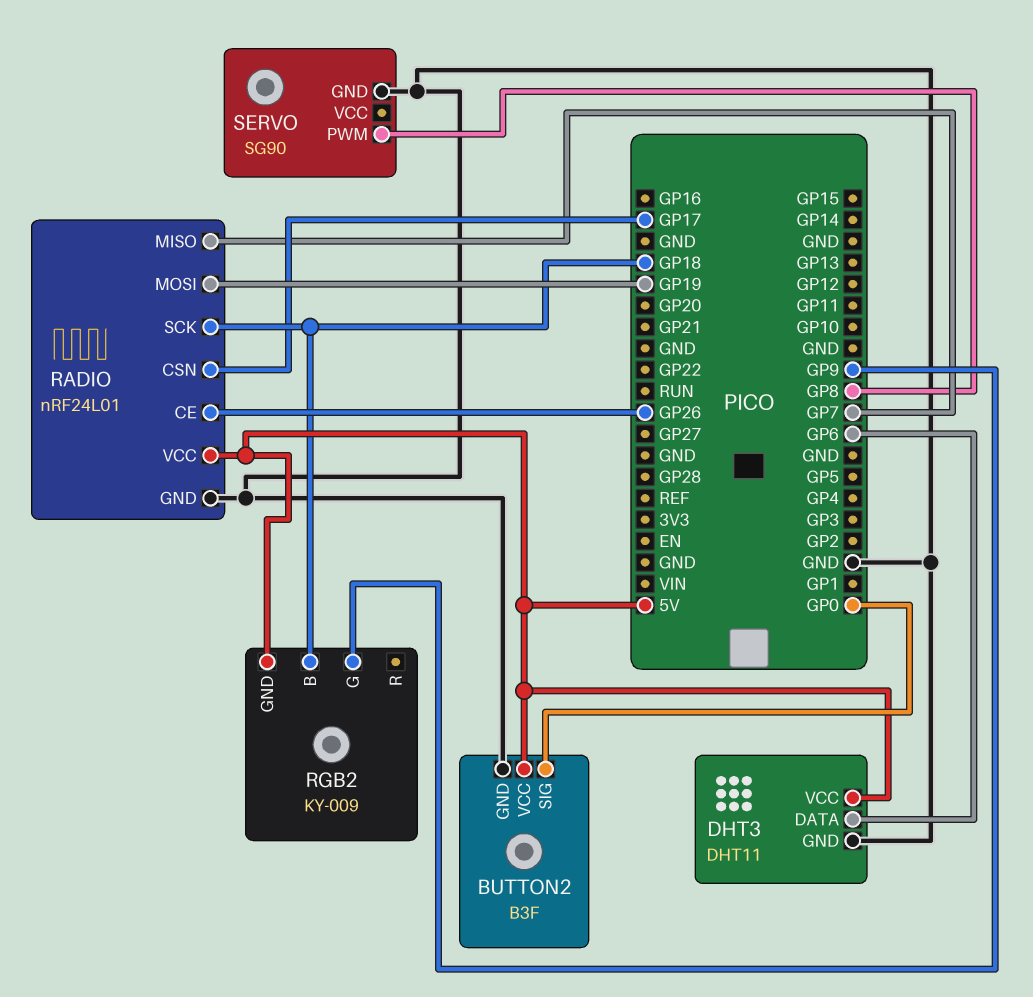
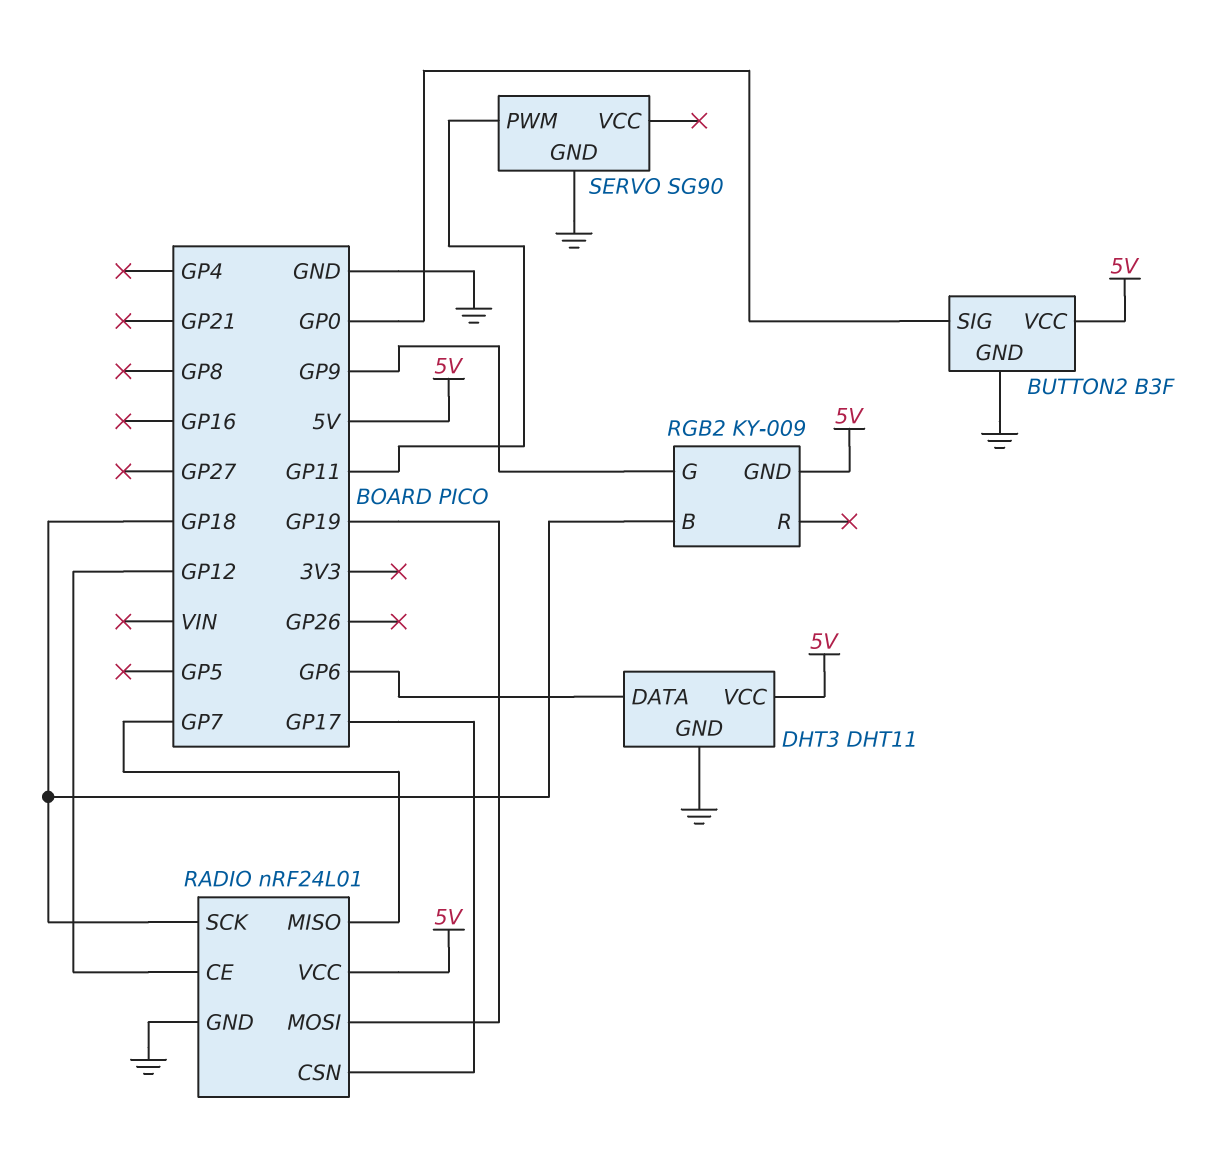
RADIO pin CE: GP26 -> GP12
SERVO pin PWM: GP8 -> GP11

